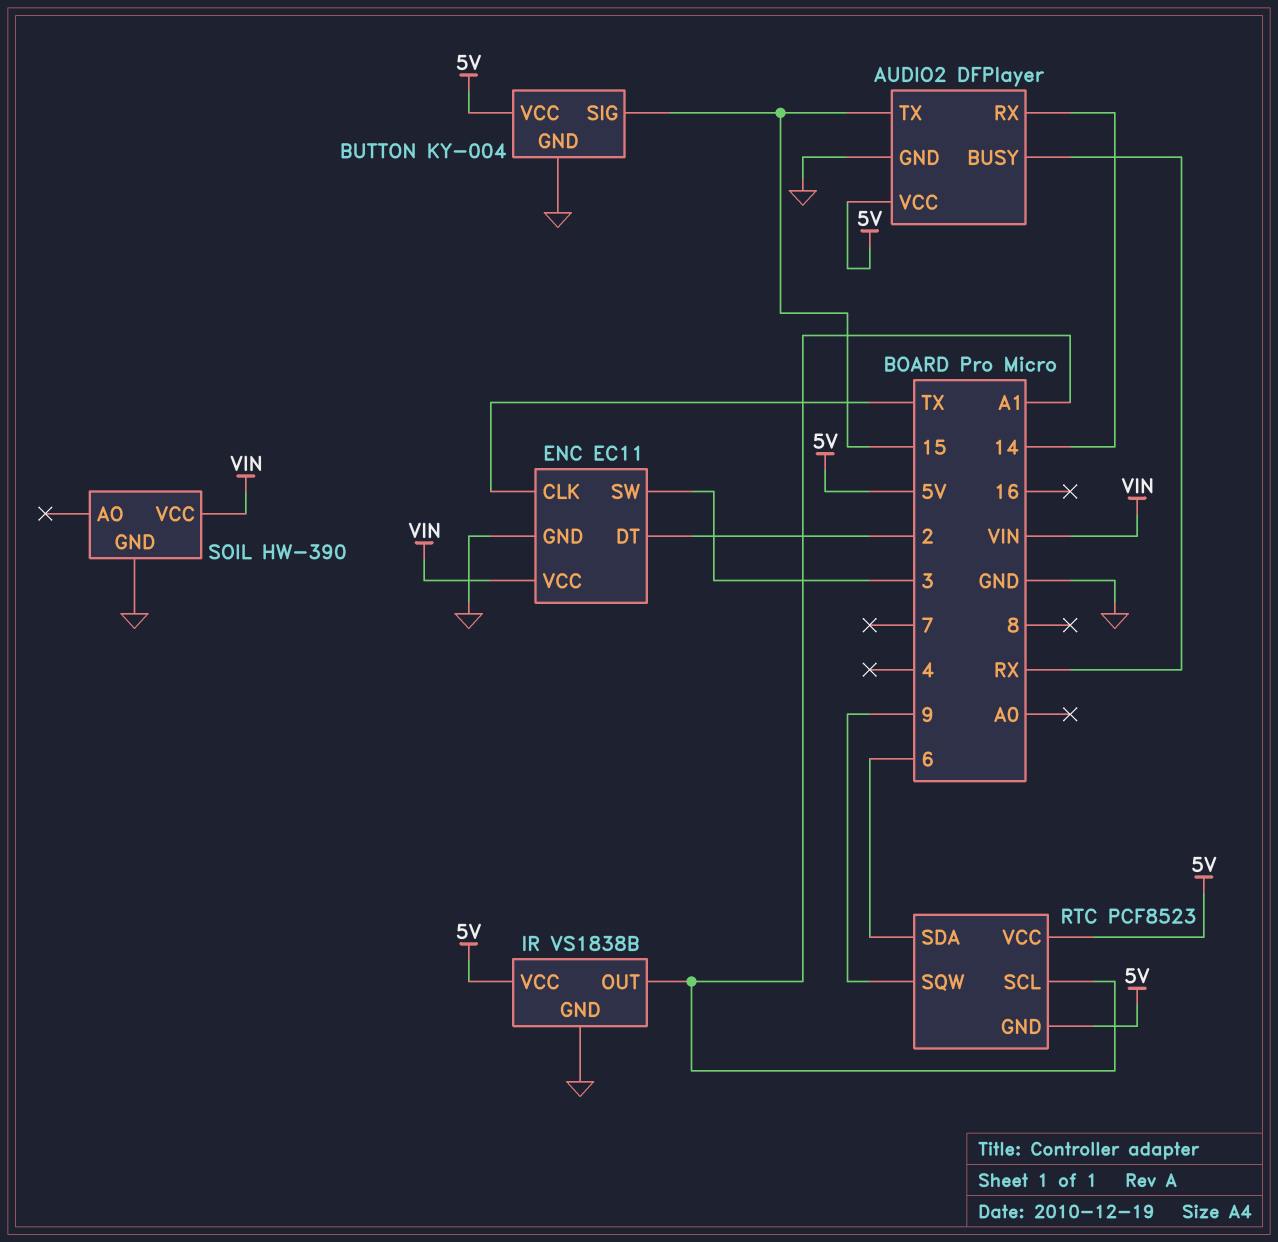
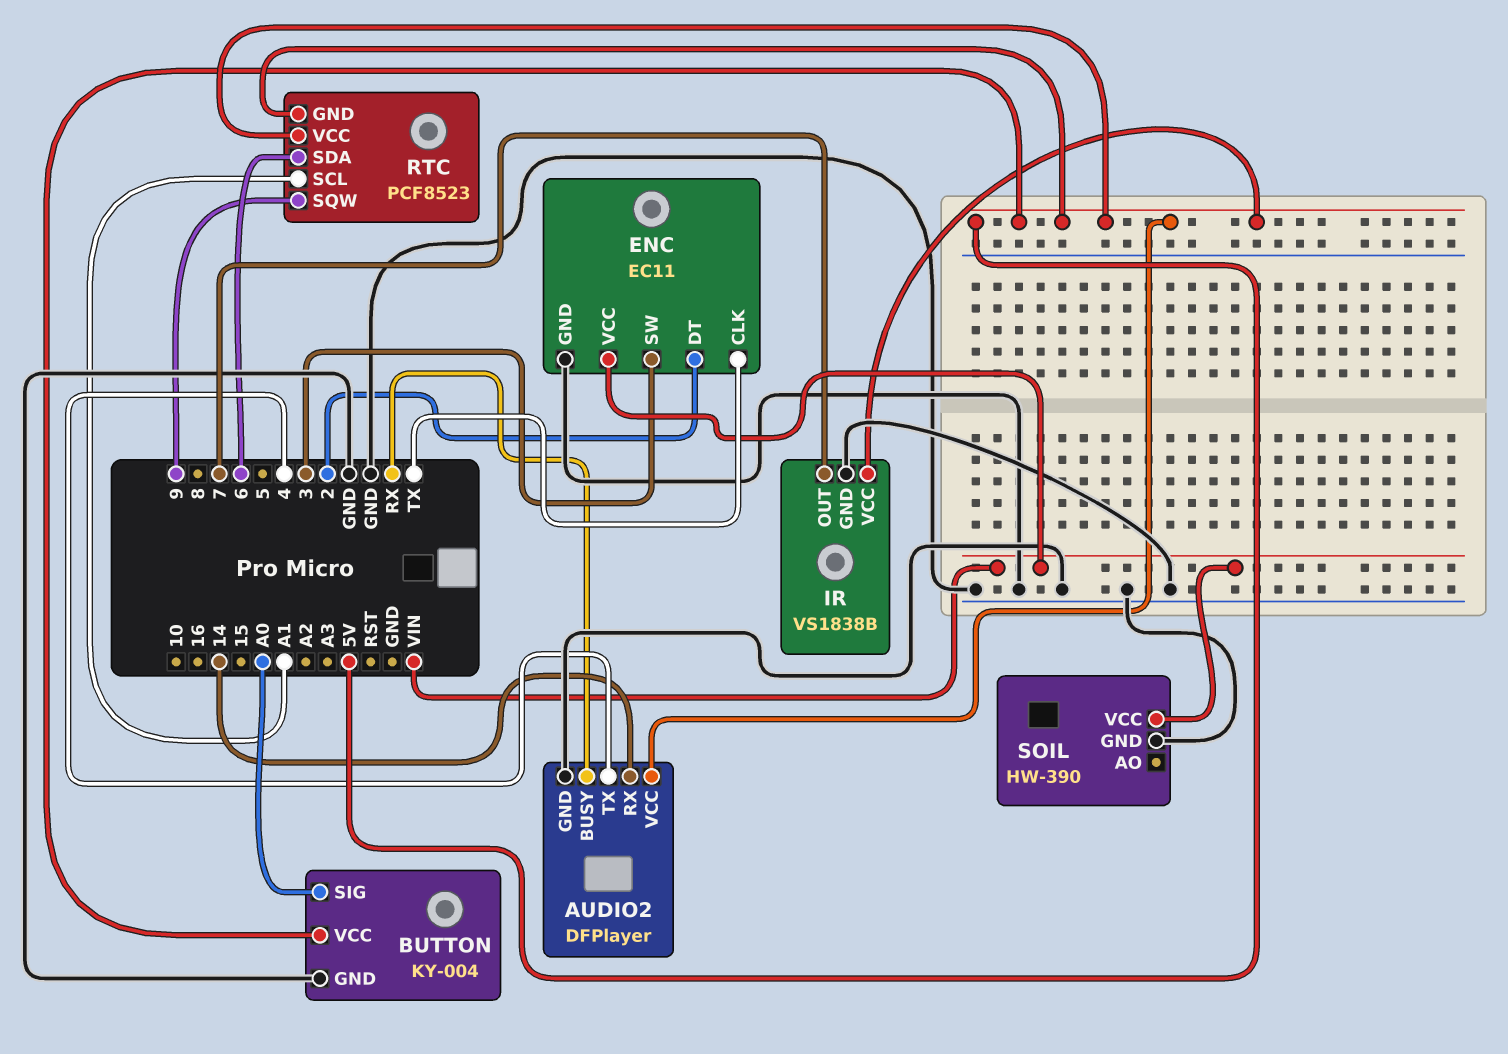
AUDIO2 pin TX: 15 -> 4
BUTTON pin SIG: 15 -> A0
IR pin OUT: A1 -> 7

